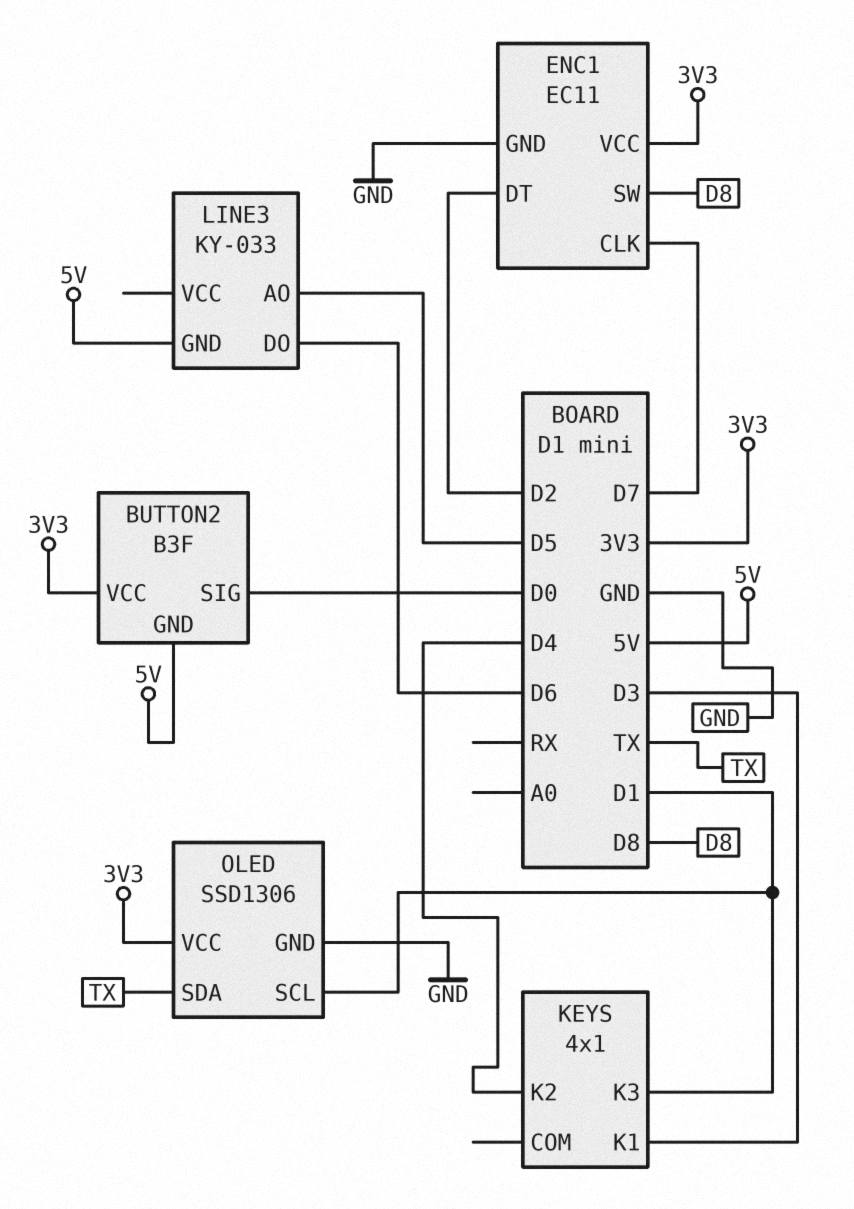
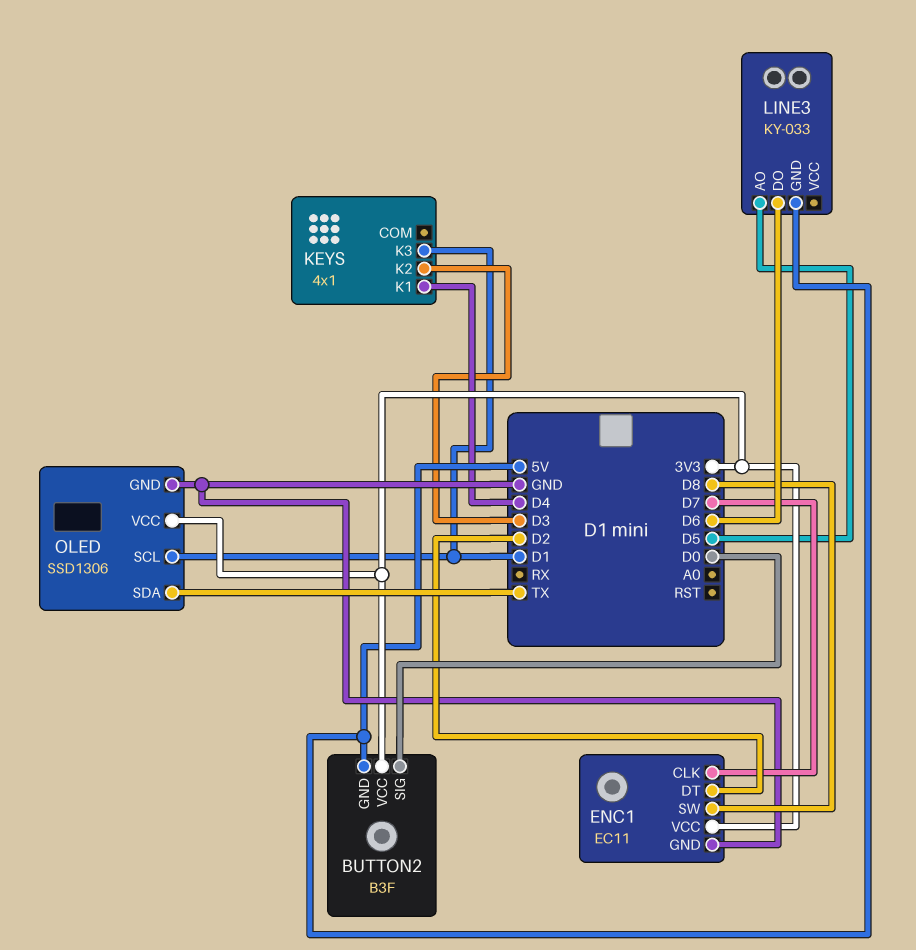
KEYS pin K1: D3 -> D4
KEYS pin K2: D4 -> D3

